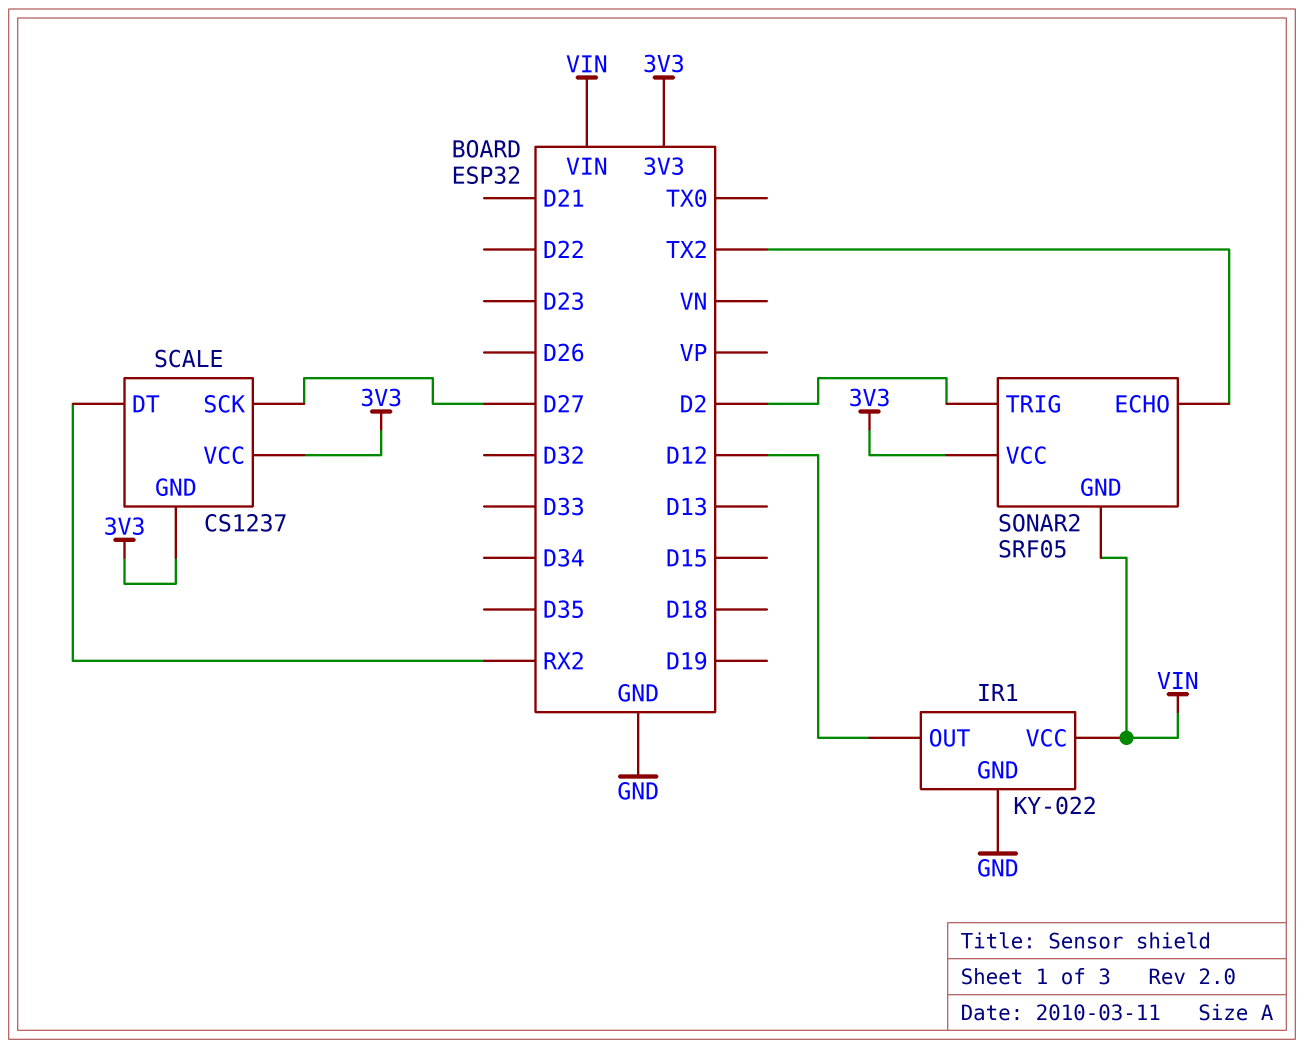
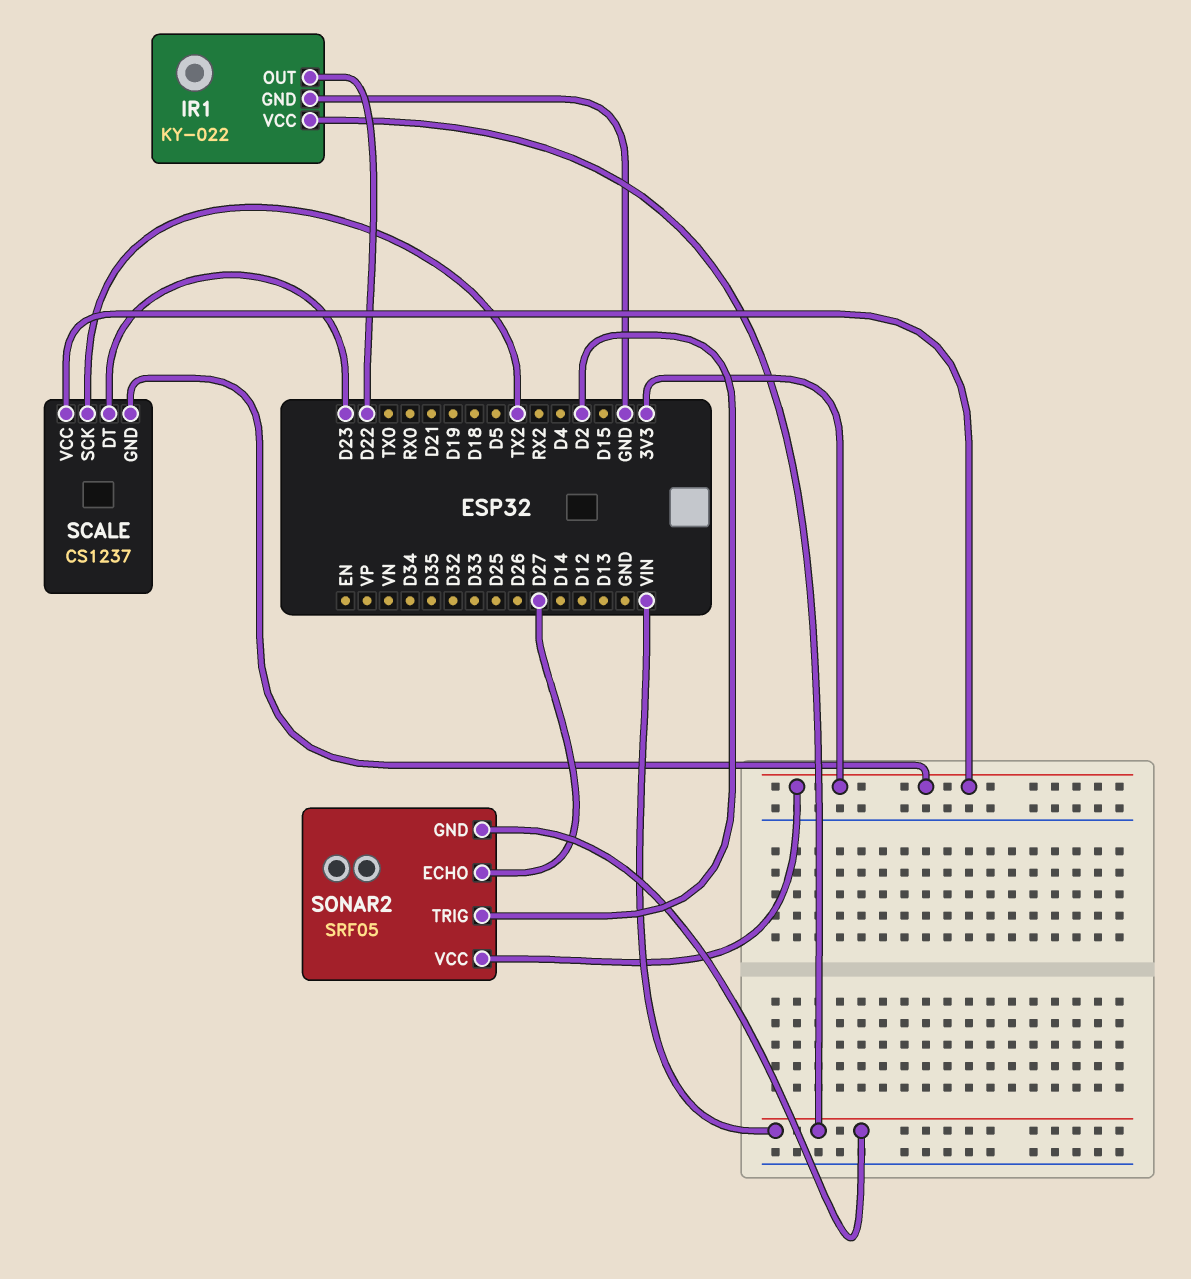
IR1 pin OUT: D12 -> D22
SCALE pin DT: RX2 -> D23
SCALE pin SCK: D27 -> TX2
SONAR2 pin ECHO: TX2 -> D27

